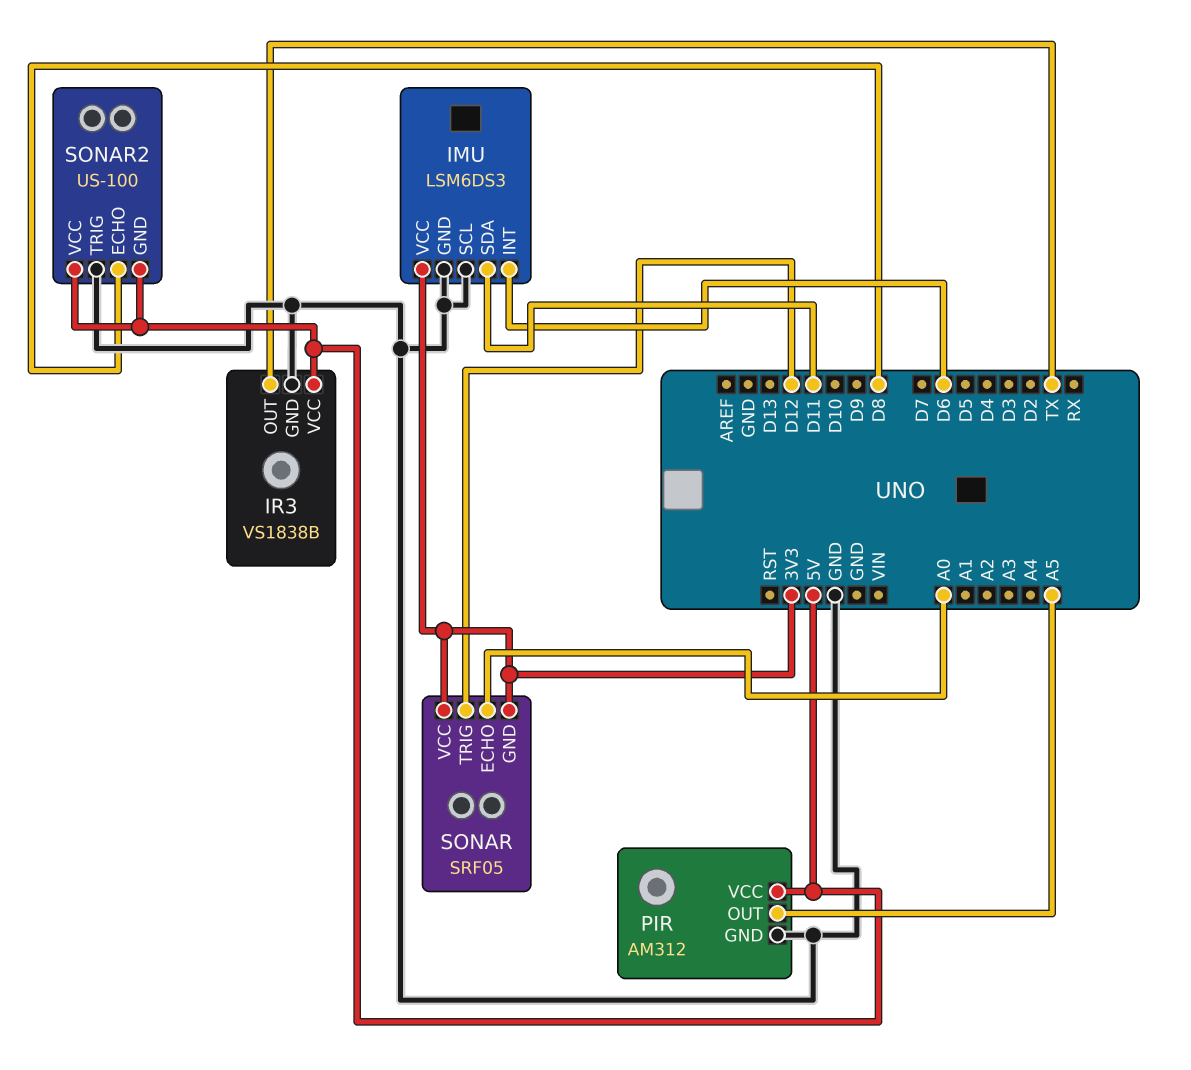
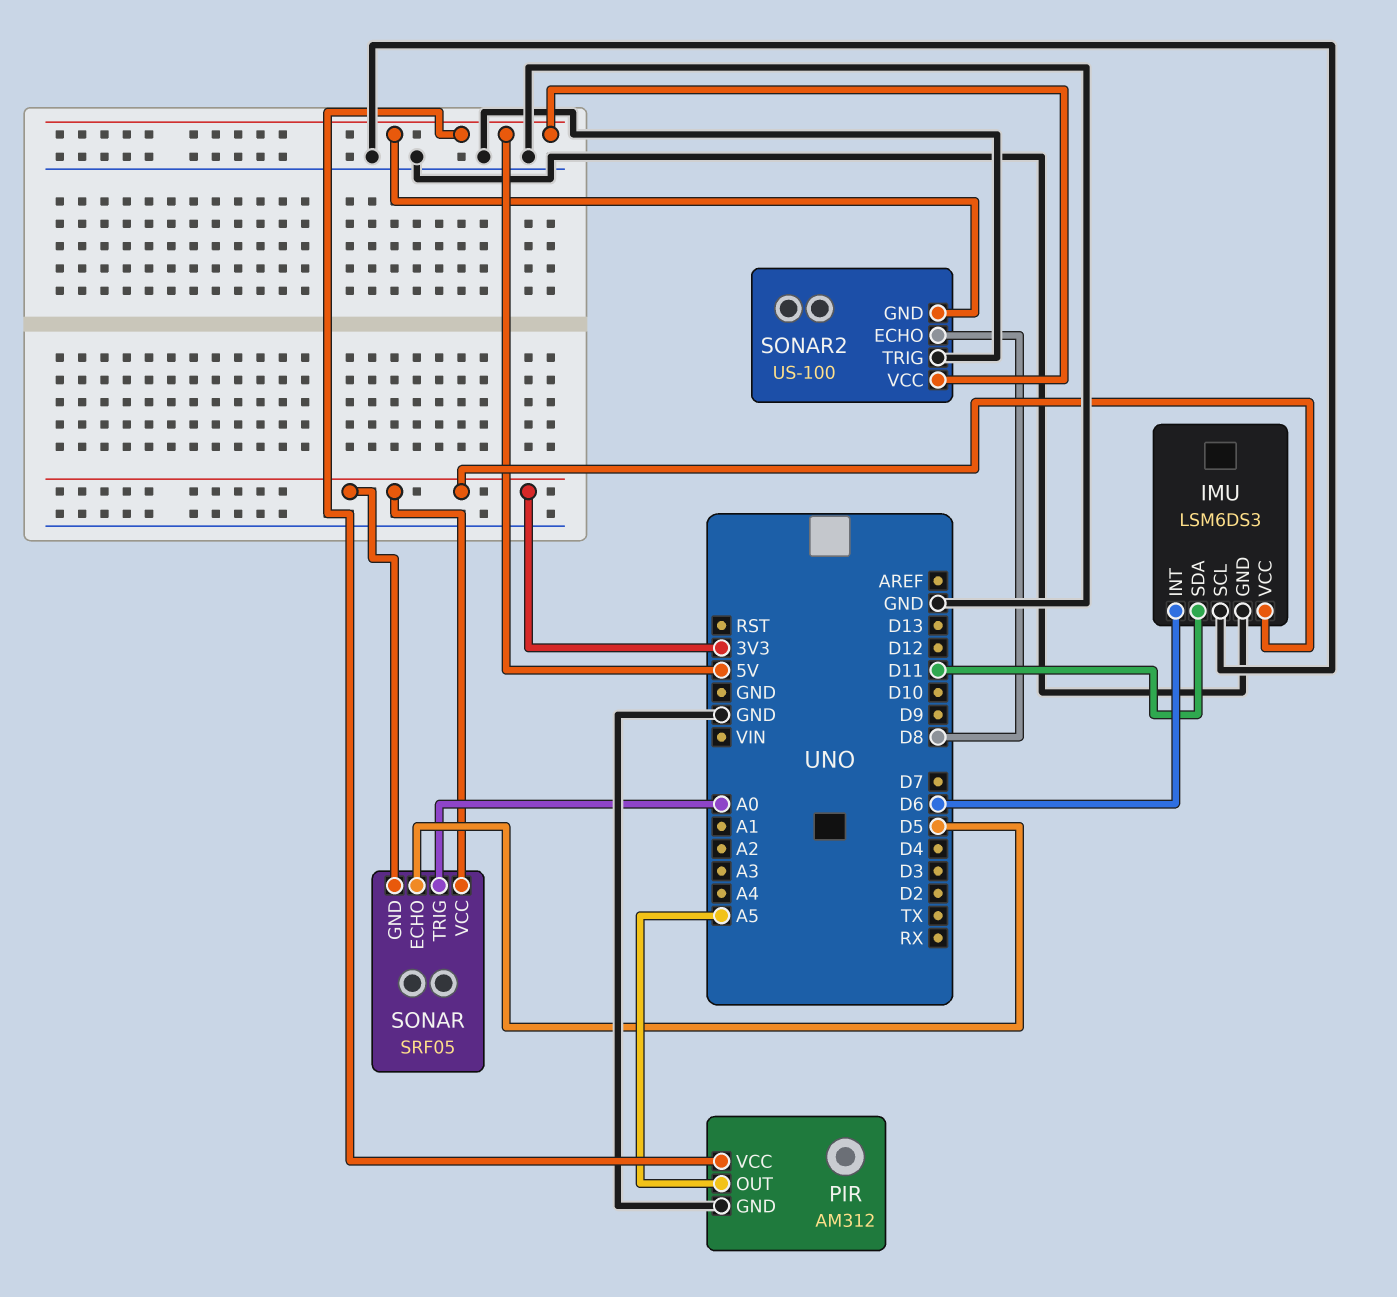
IR3: VS1838B -> none
IR3 pin GND: GND -> none
IR3 pin OUT: TX -> none
IR3 pin VCC: 5V -> none
SONAR pin ECHO: A0 -> D5
SONAR pin TRIG: D12 -> A0

